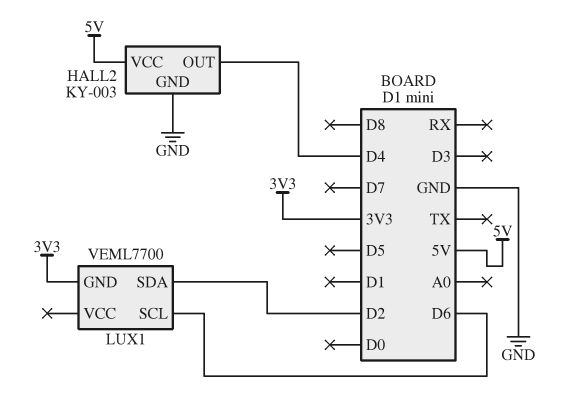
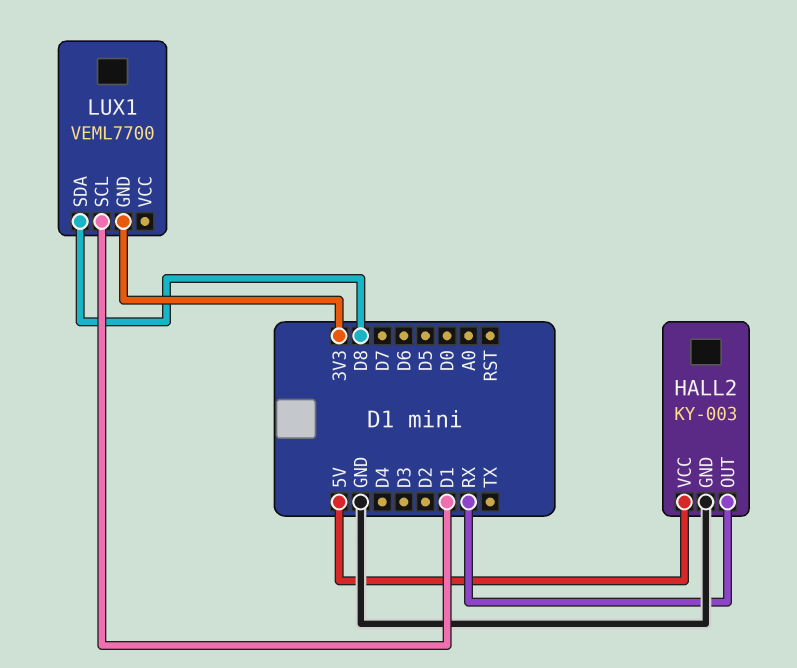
HALL2 pin OUT: D4 -> RX
LUX1 pin SCL: D6 -> D1
LUX1 pin SDA: D2 -> D8

